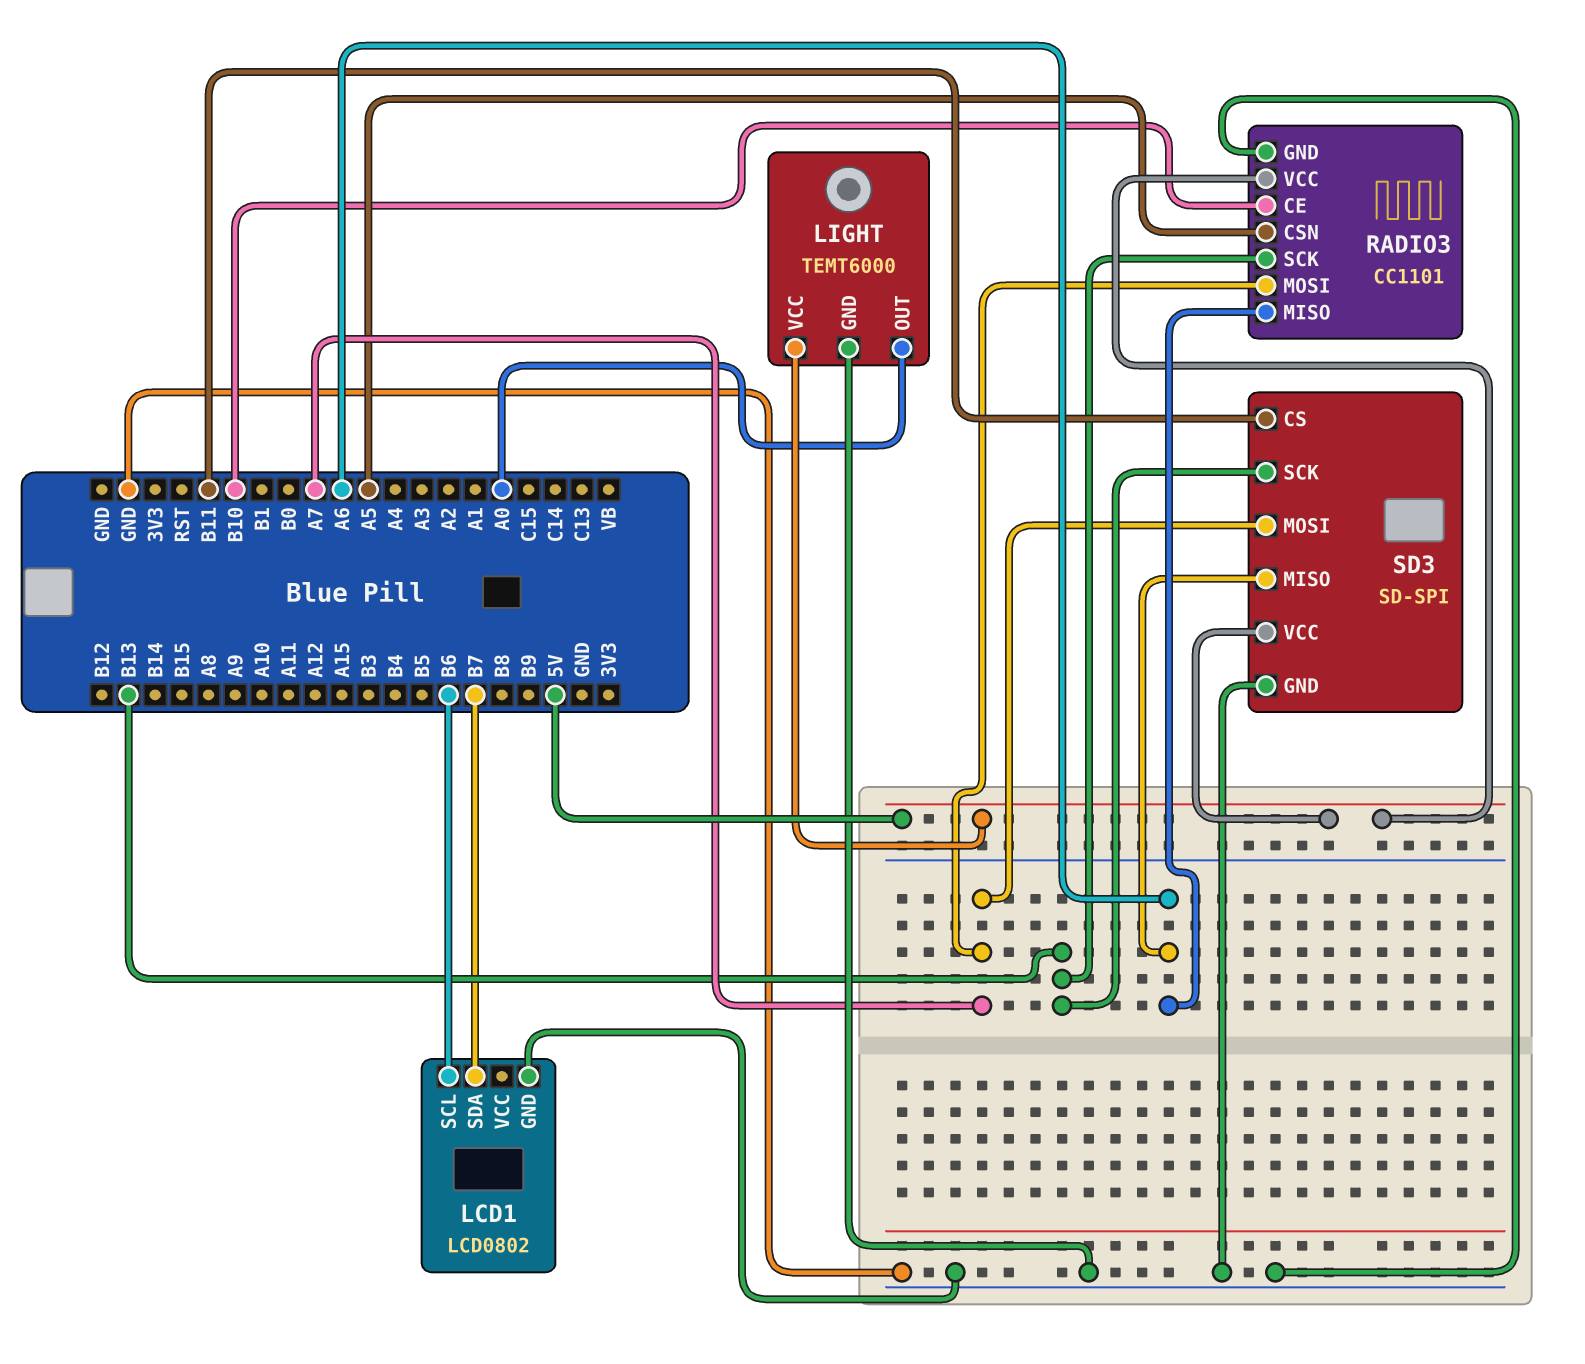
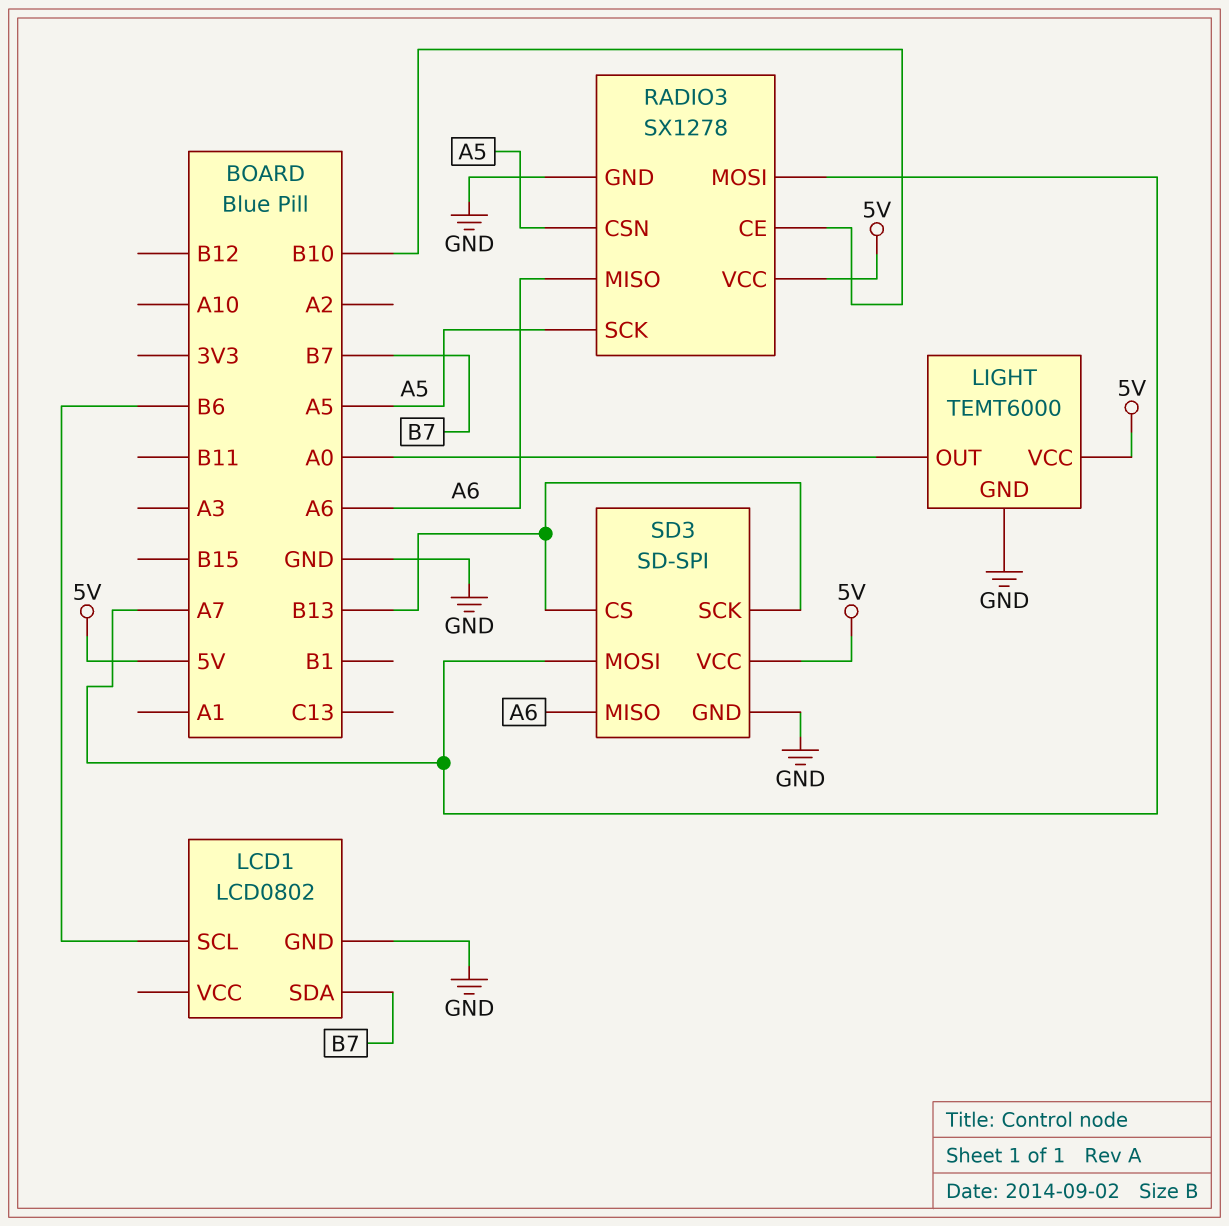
RADIO3: CC1101 -> SX1278
RADIO3 pin SCK: B13 -> A5
SD3 pin CS: B11 -> B13

